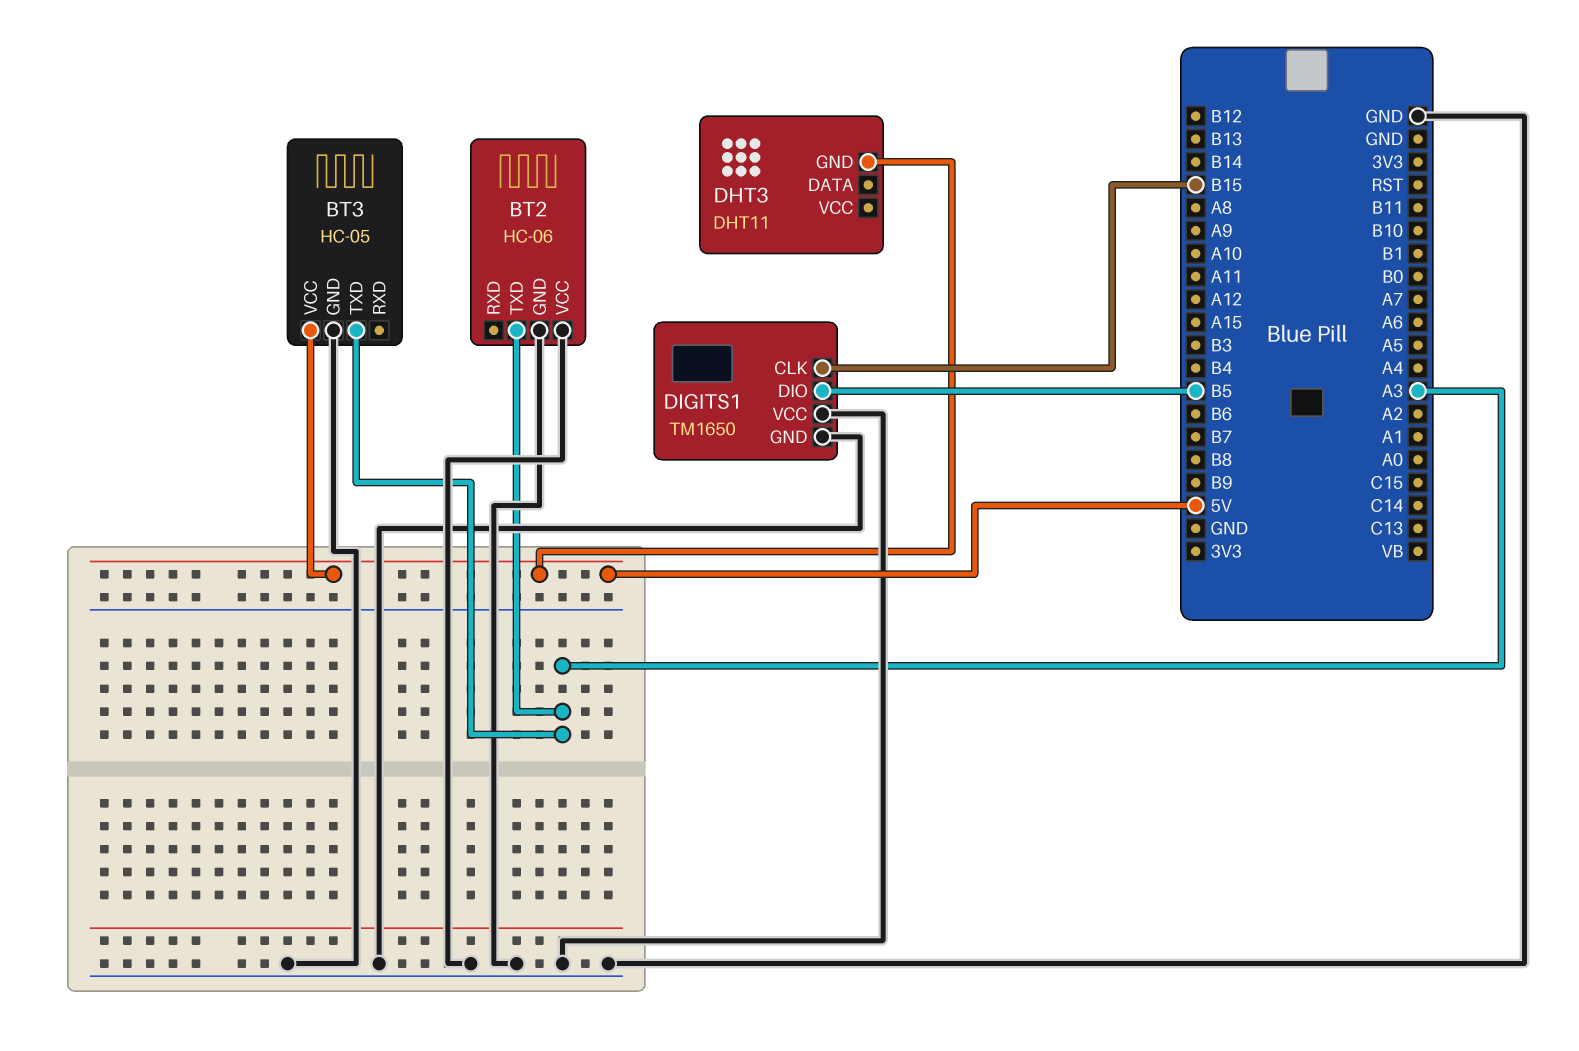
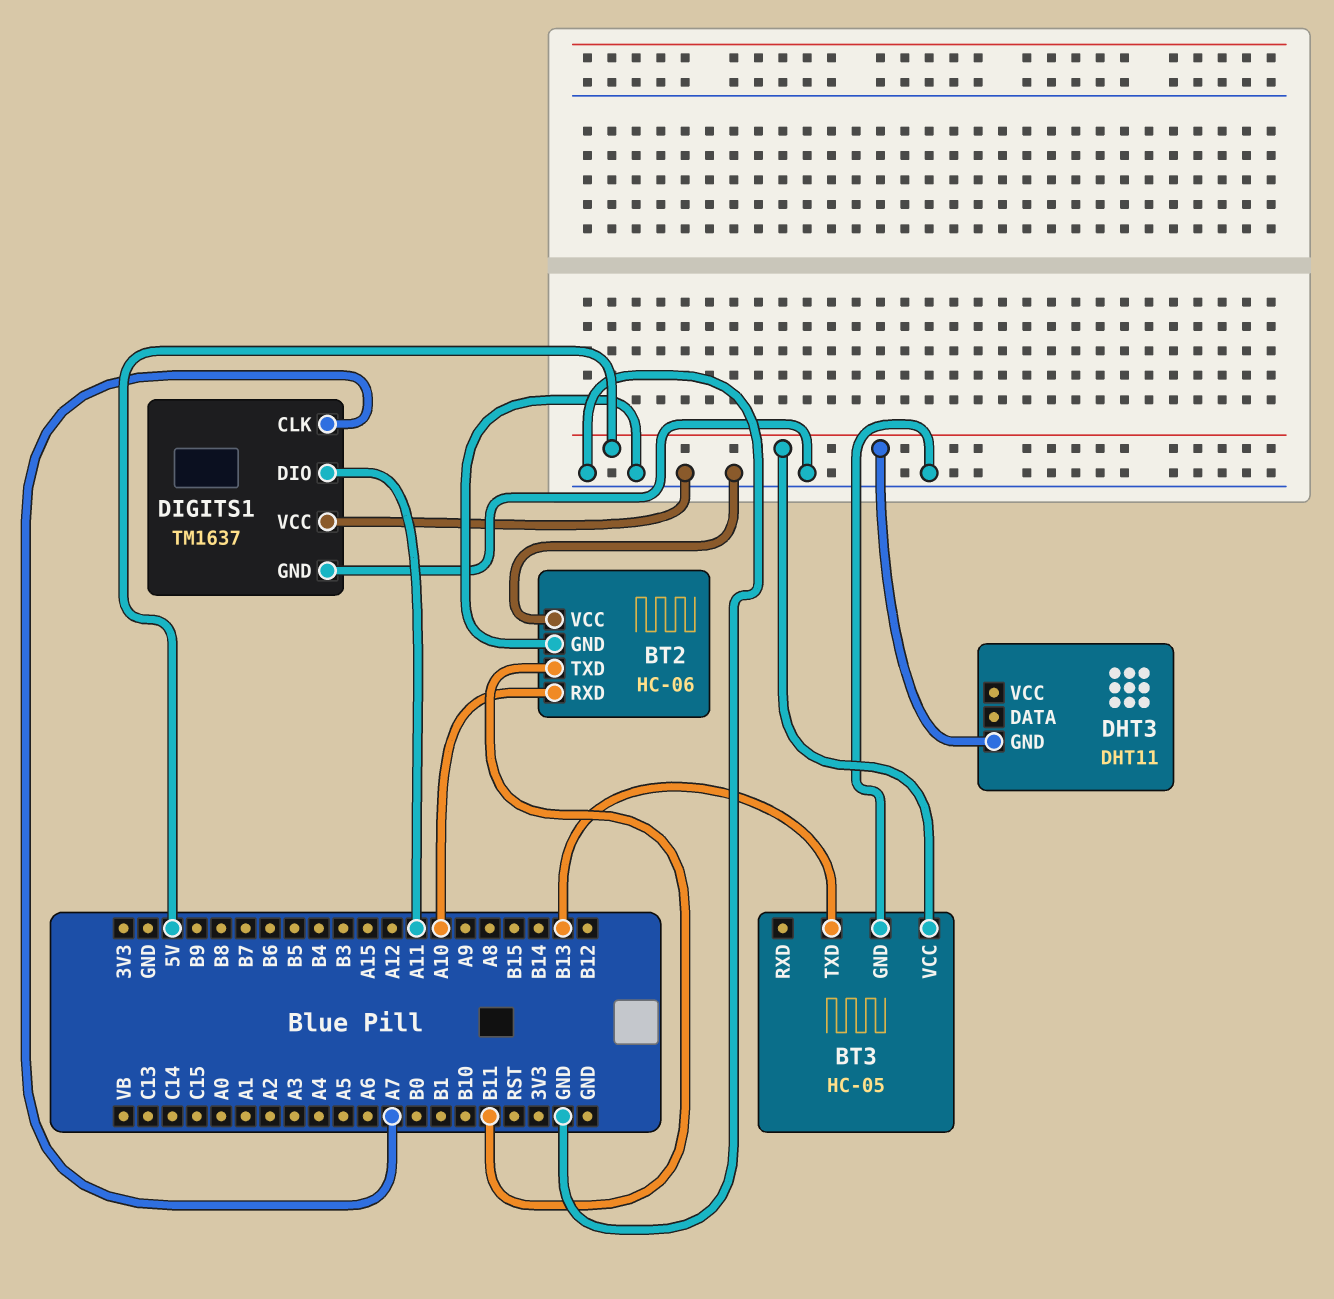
BT2 pin RXD: none -> A10
BT2 pin TXD: A3 -> B11
BT3 pin TXD: A3 -> B13
DIGITS1: TM1650 -> TM1637
DIGITS1 pin CLK: B15 -> A7
DIGITS1 pin DIO: B5 -> A11

